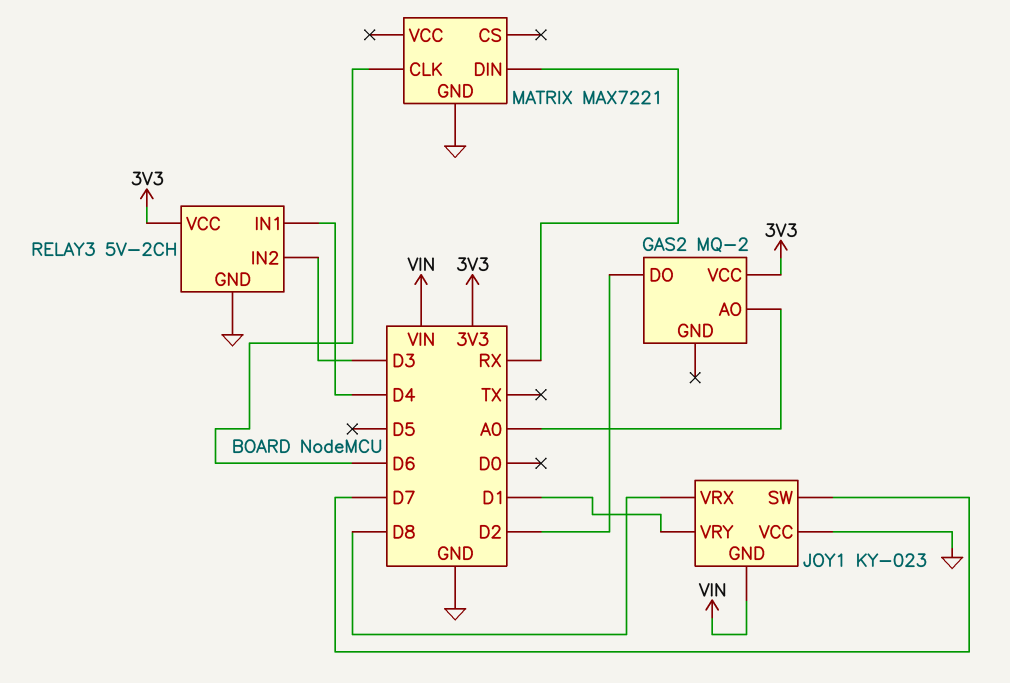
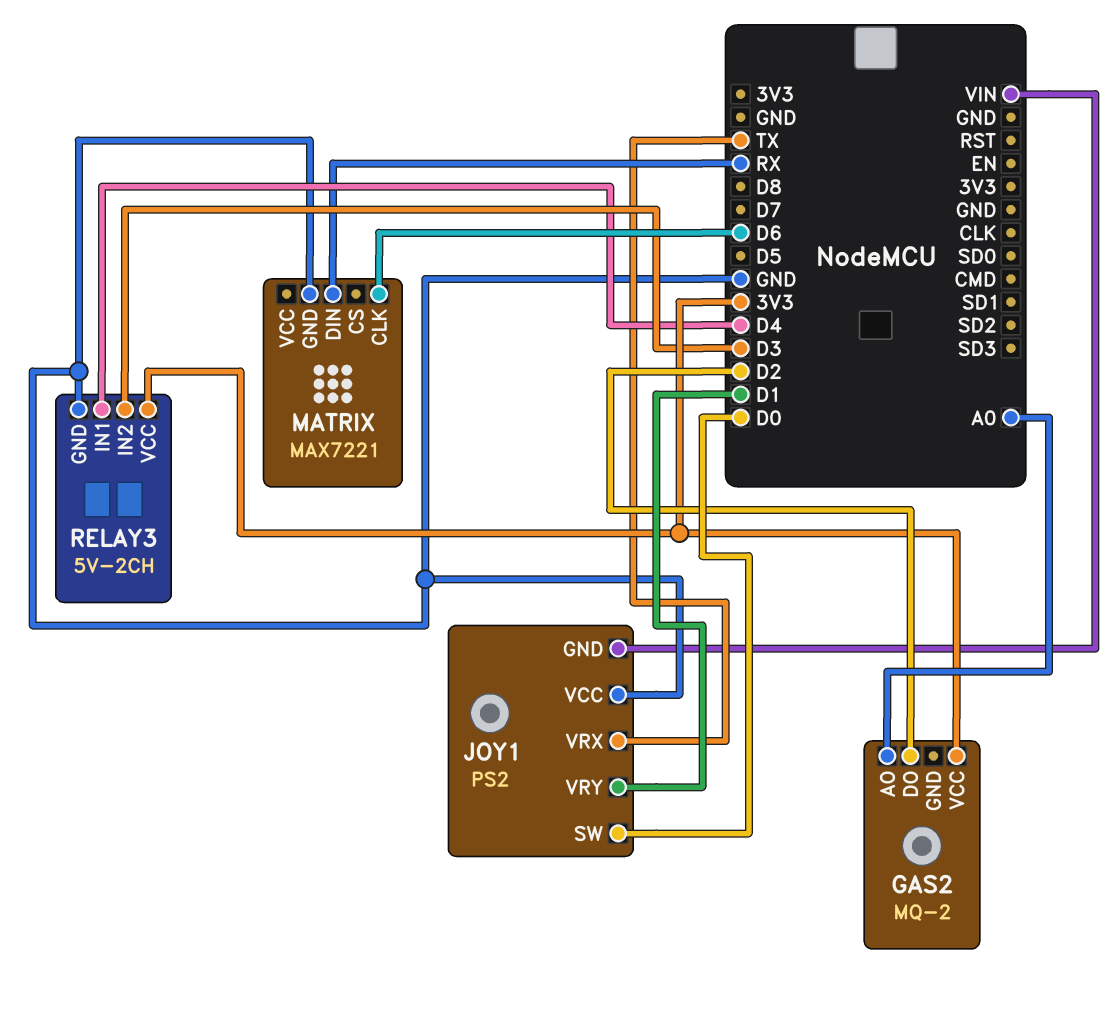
JOY1: KY-023 -> PS2
JOY1 pin SW: D7 -> D0
JOY1 pin VRX: D8 -> TX

